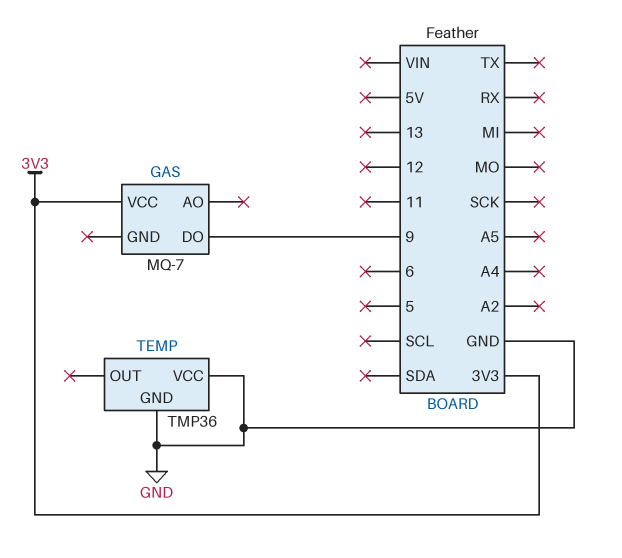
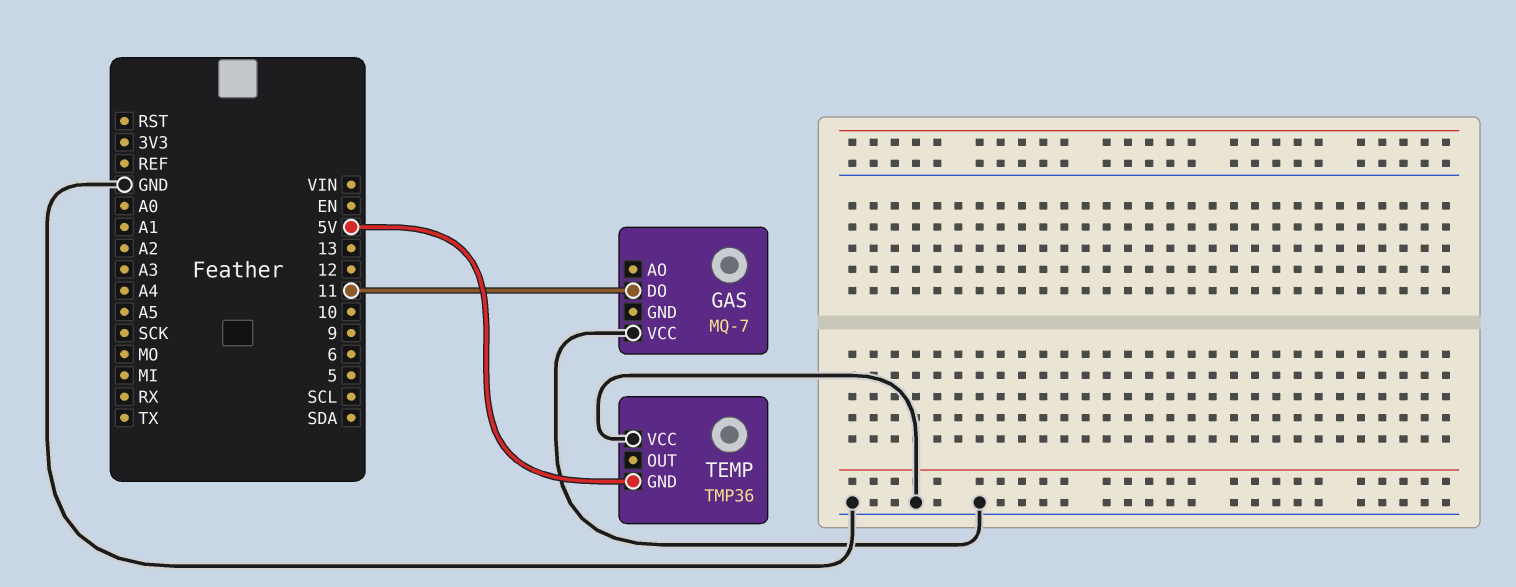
GAS pin DO: 9 -> 11
GAS pin VCC: 3V3 -> GND
TEMP pin GND: GND -> 5V

